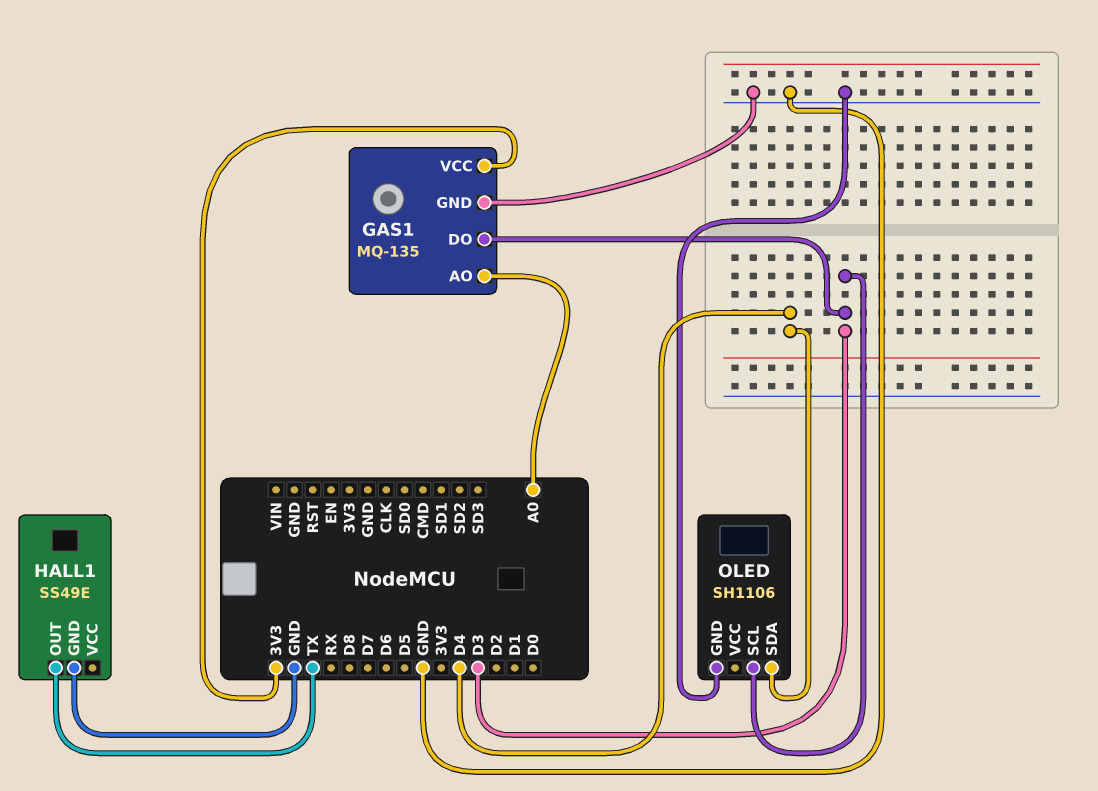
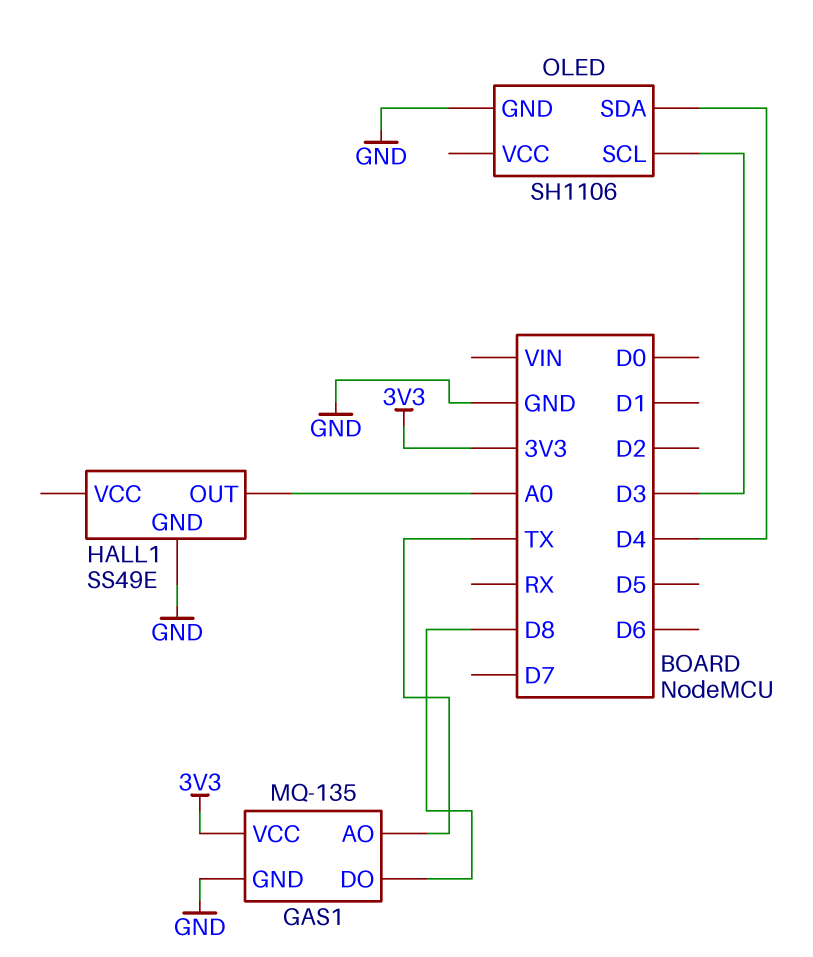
GAS1 pin AO: A0 -> TX
GAS1 pin DO: D3 -> D8
HALL1 pin OUT: TX -> A0

